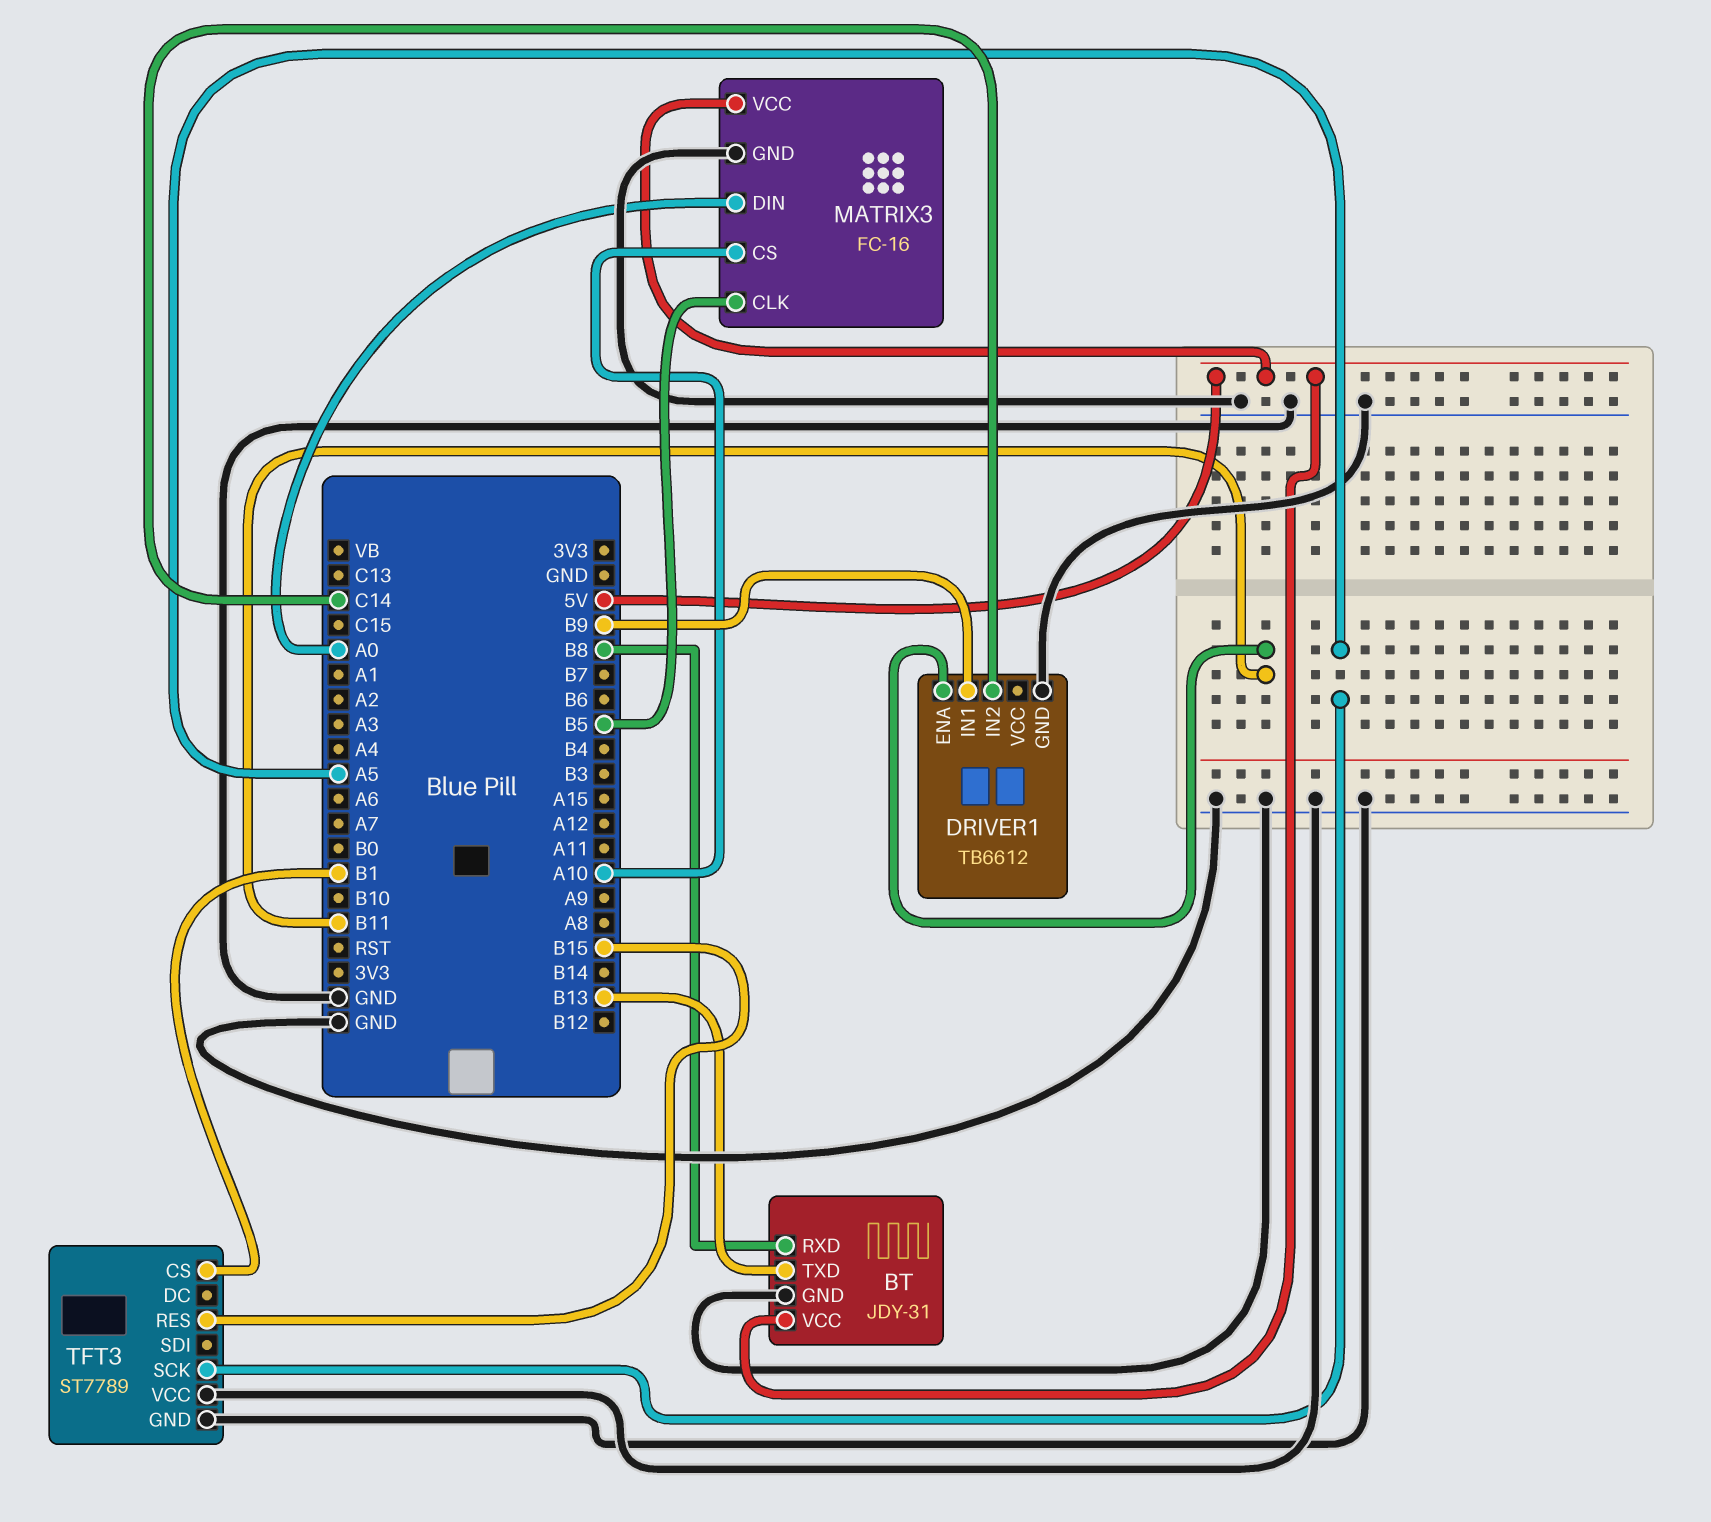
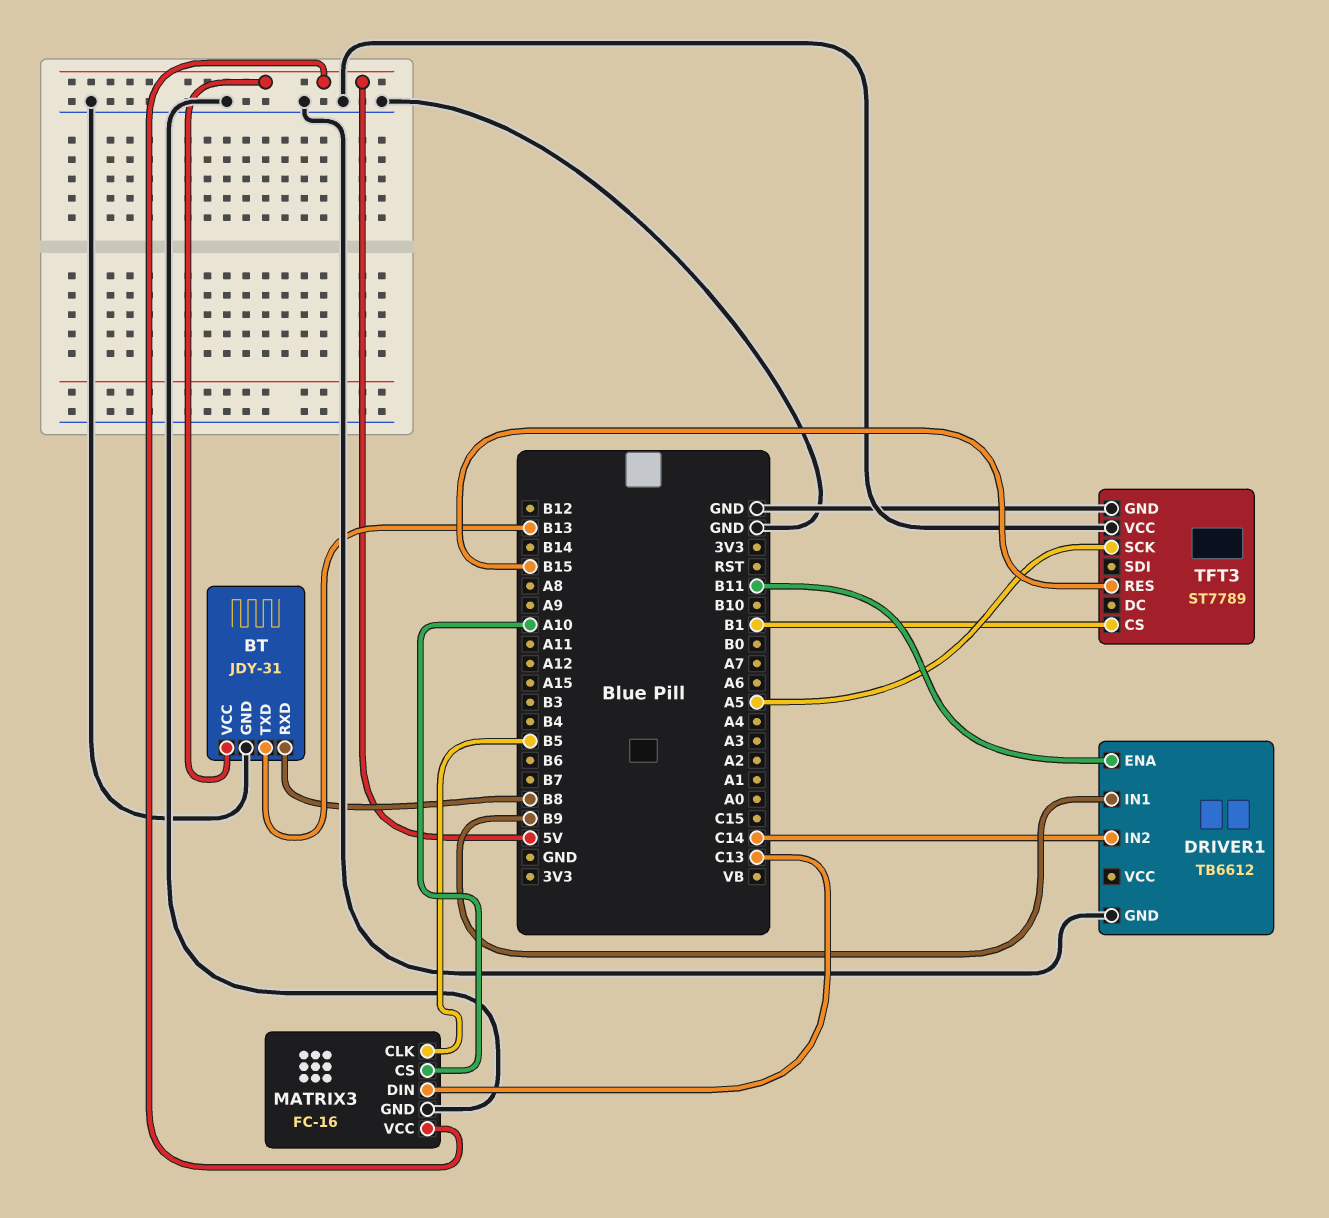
MATRIX3 pin DIN: A0 -> C13

